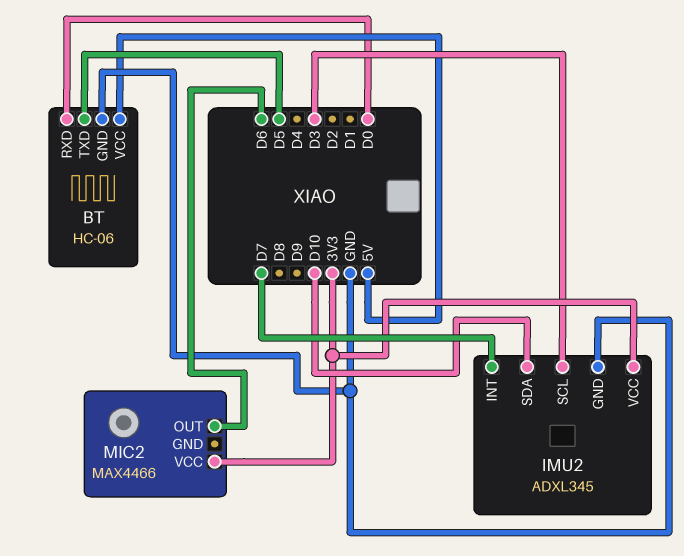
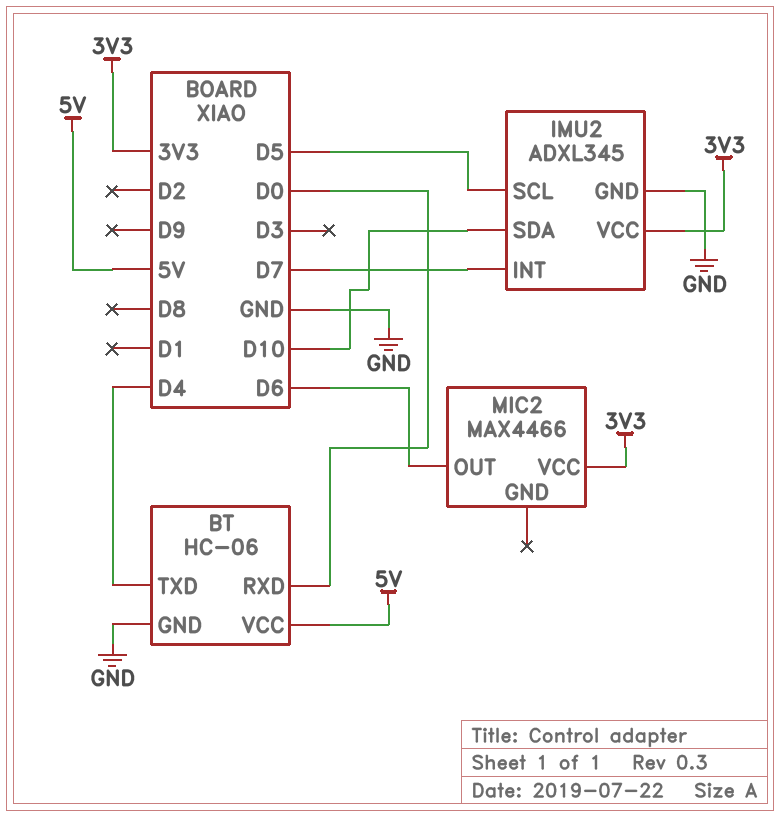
BT pin TXD: D5 -> D4
IMU2 pin SCL: D3 -> D5

